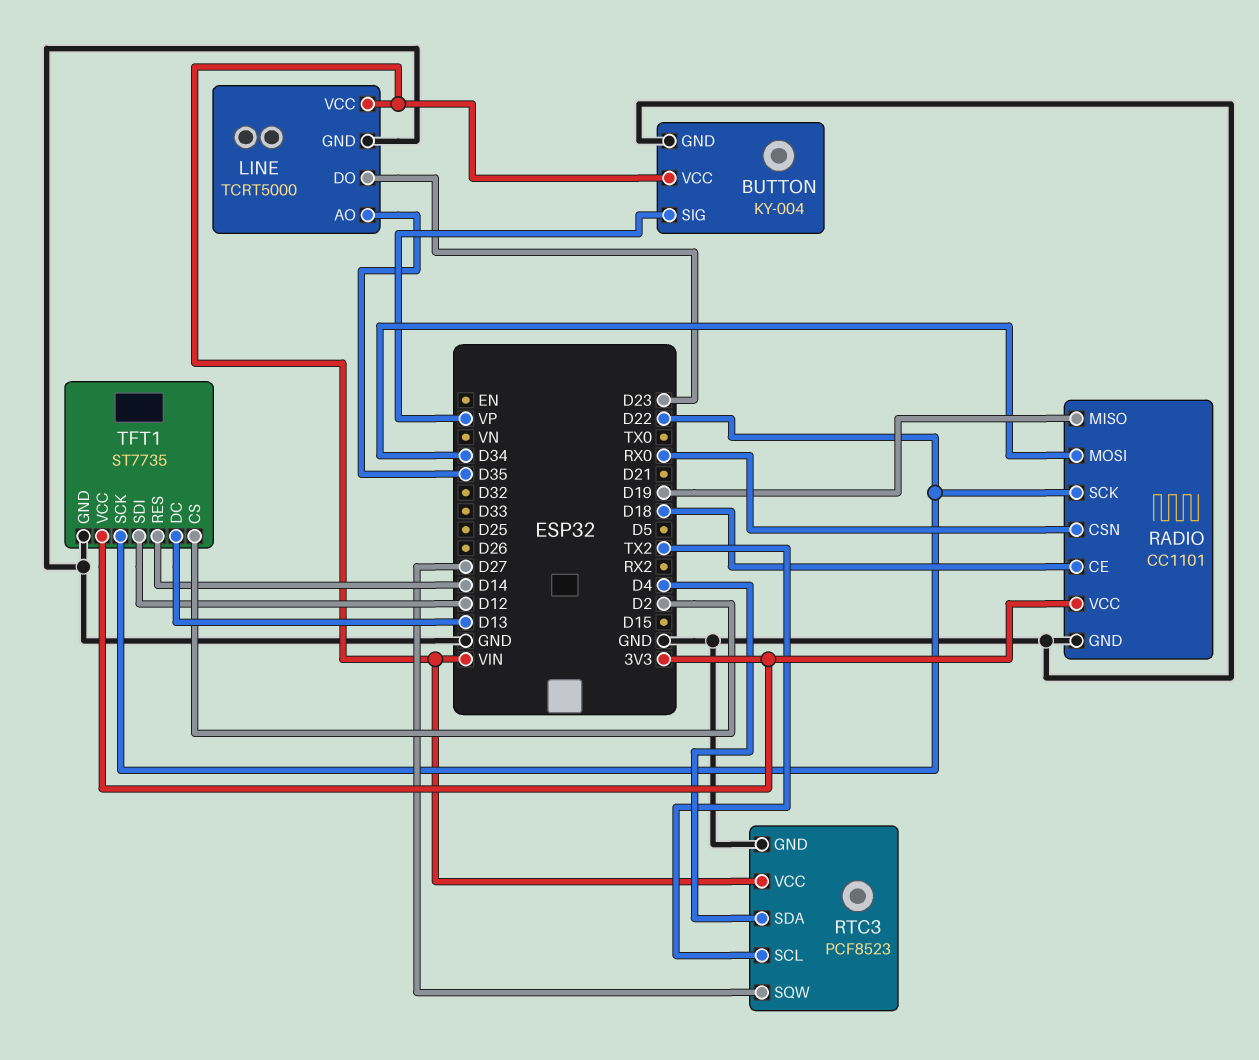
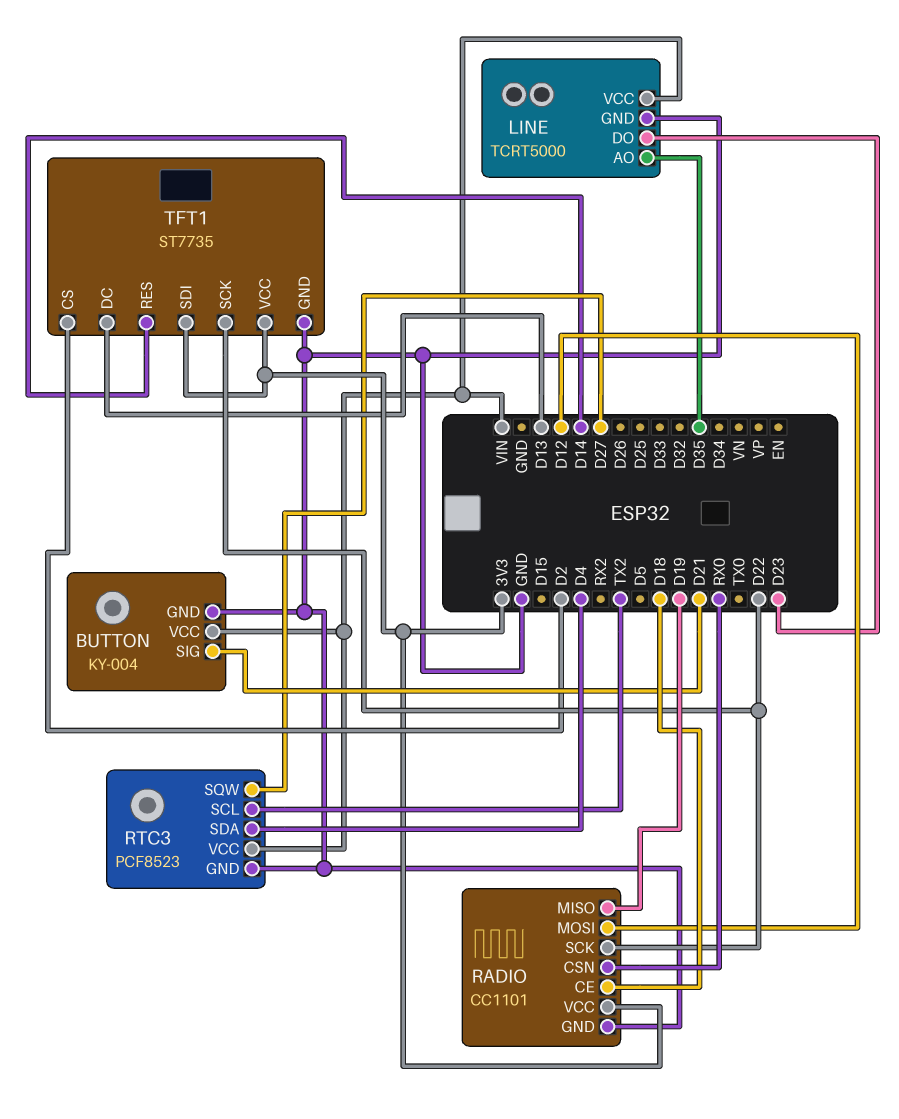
BUTTON pin SIG: VP -> D21
RADIO pin MOSI: D34 -> D12
TFT1 pin SDI: D12 -> 3V3

